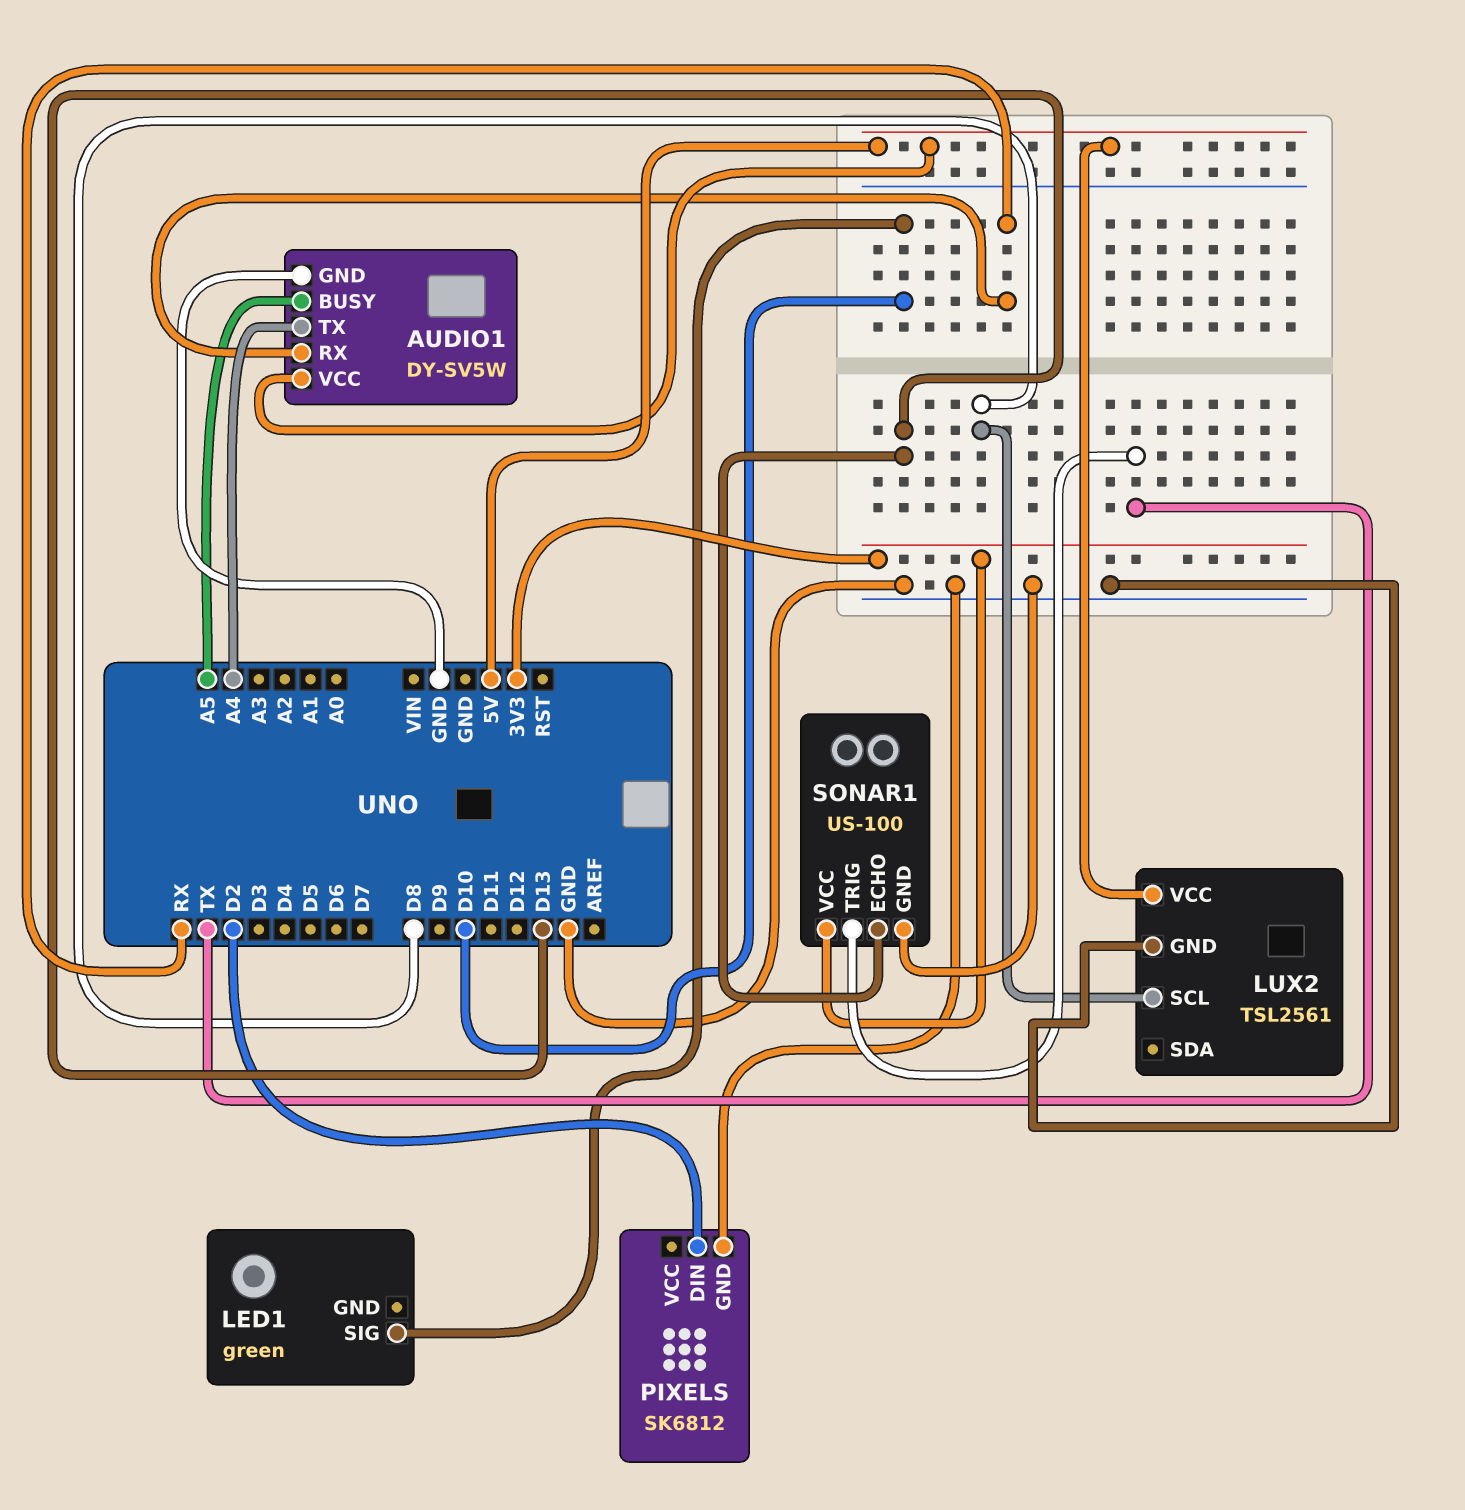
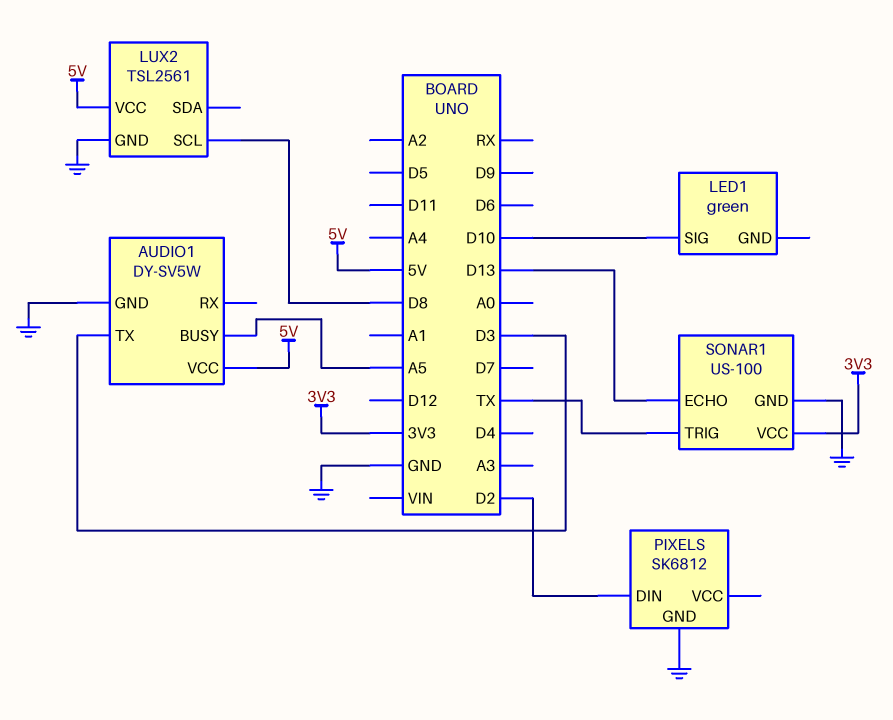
AUDIO1 pin RX: RX -> none
AUDIO1 pin TX: A4 -> D3

